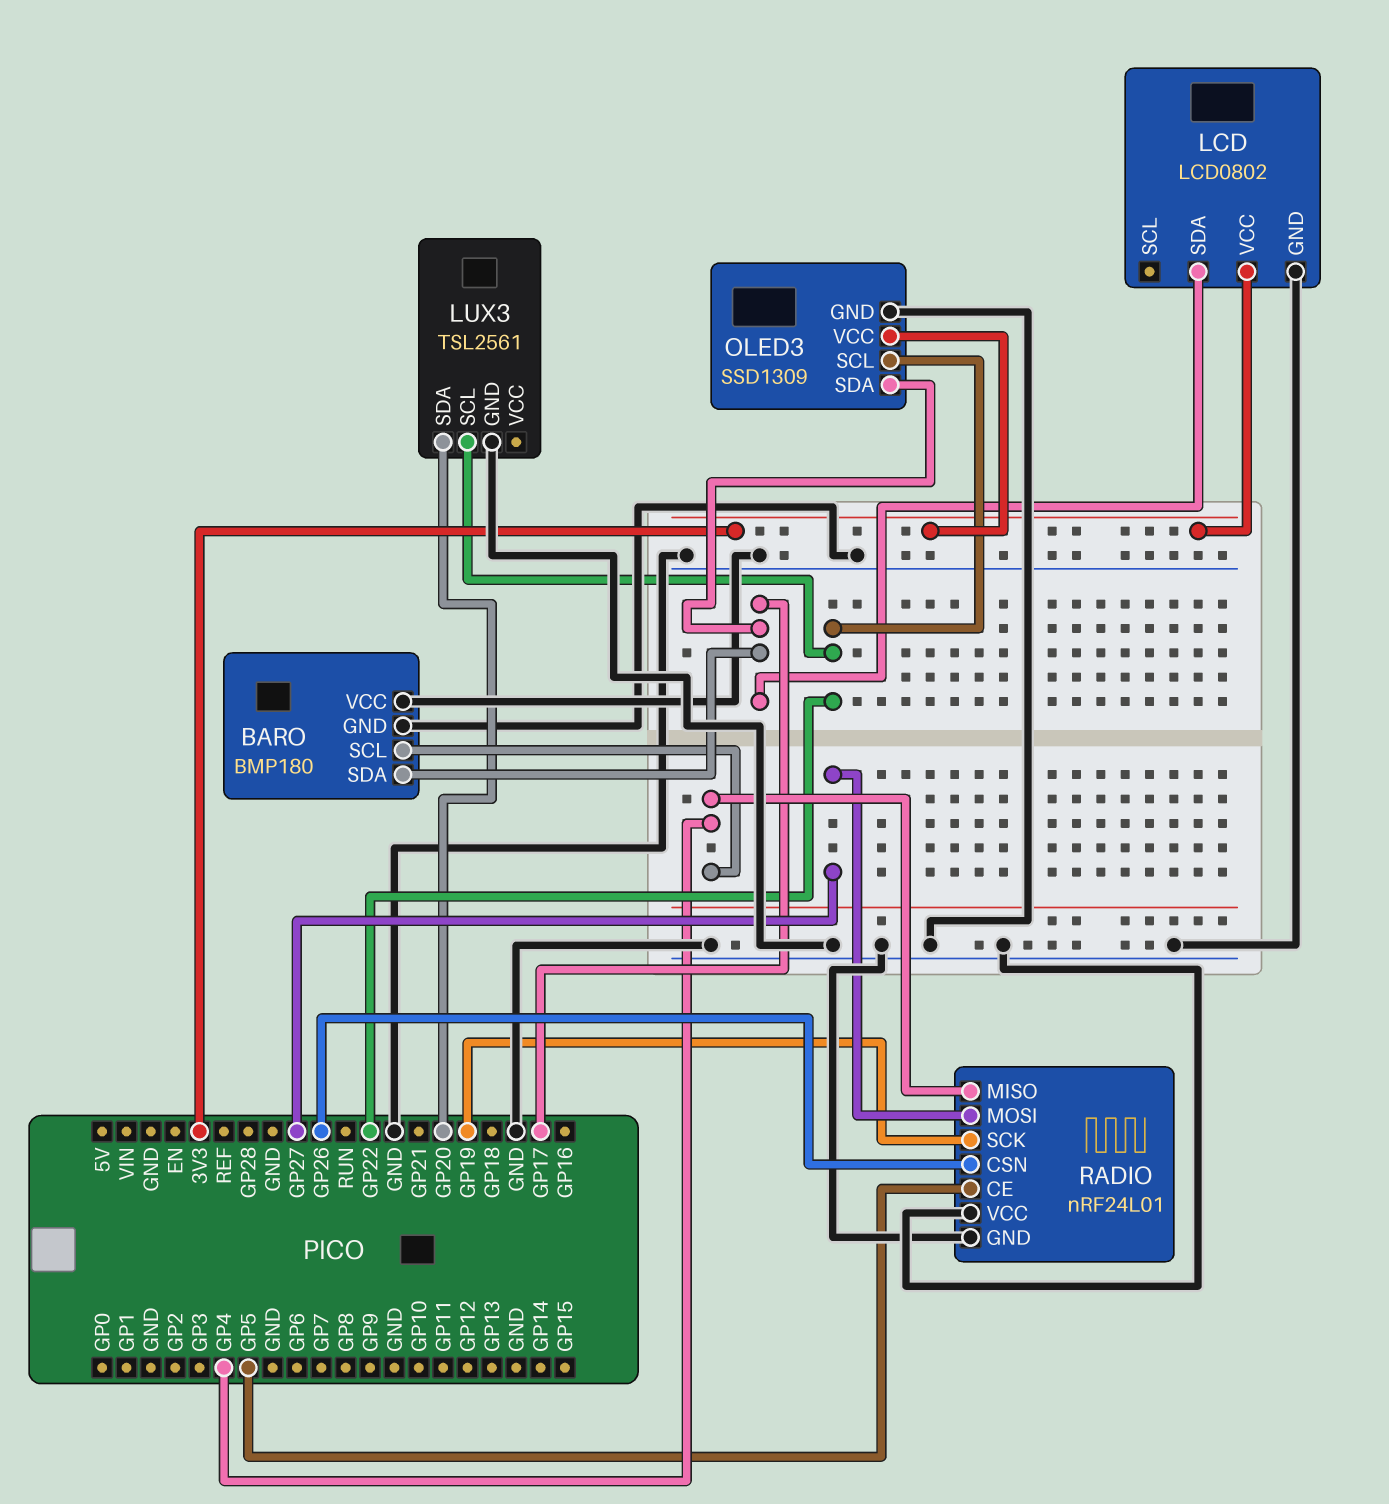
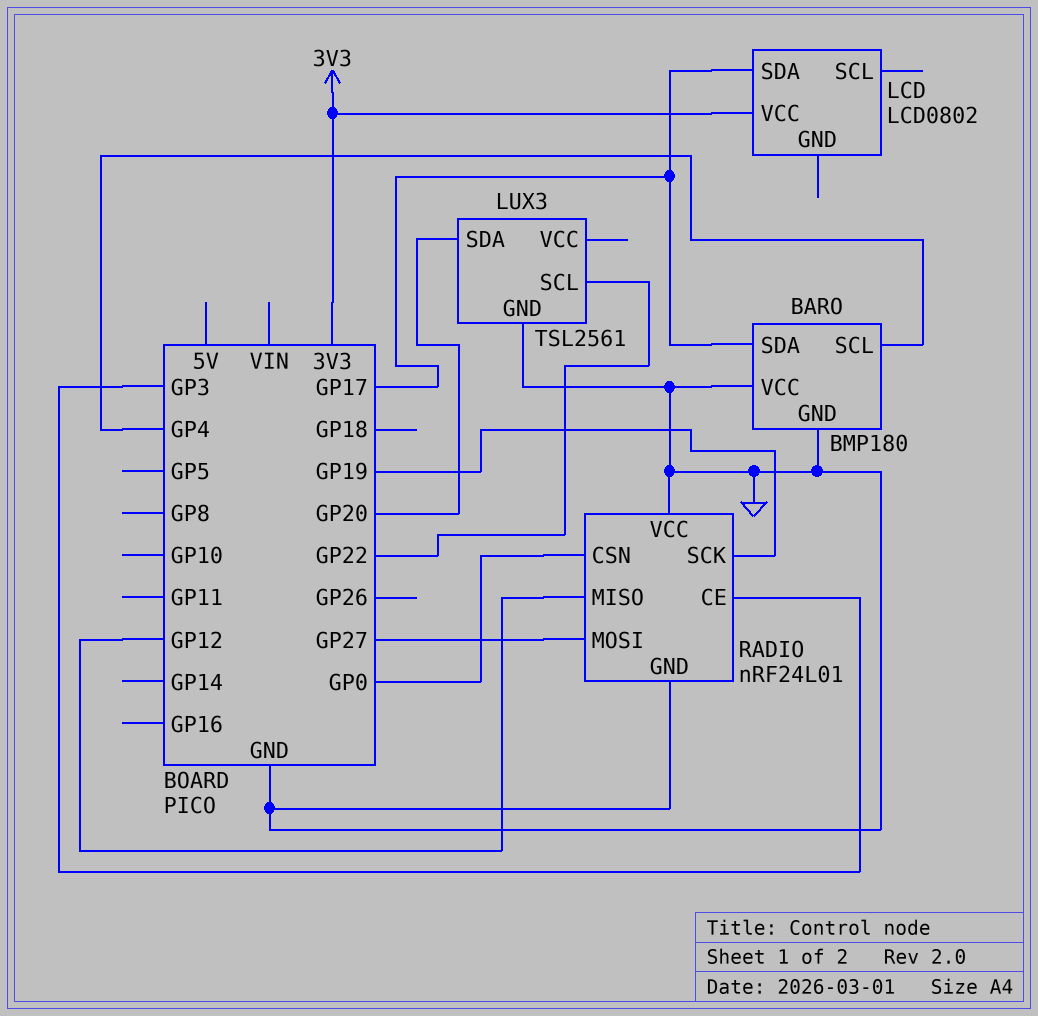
LCD pin GND: GND -> none
OLED3: SSD1309 -> none
OLED3 pin GND: GND -> none
OLED3 pin SCL: GP22 -> none
OLED3 pin SDA: GP17 -> none
OLED3 pin VCC: 3V3 -> none
RADIO pin CE: GP5 -> GP3
RADIO pin CSN: GP26 -> GP0
RADIO pin MISO: GP4 -> GP12

